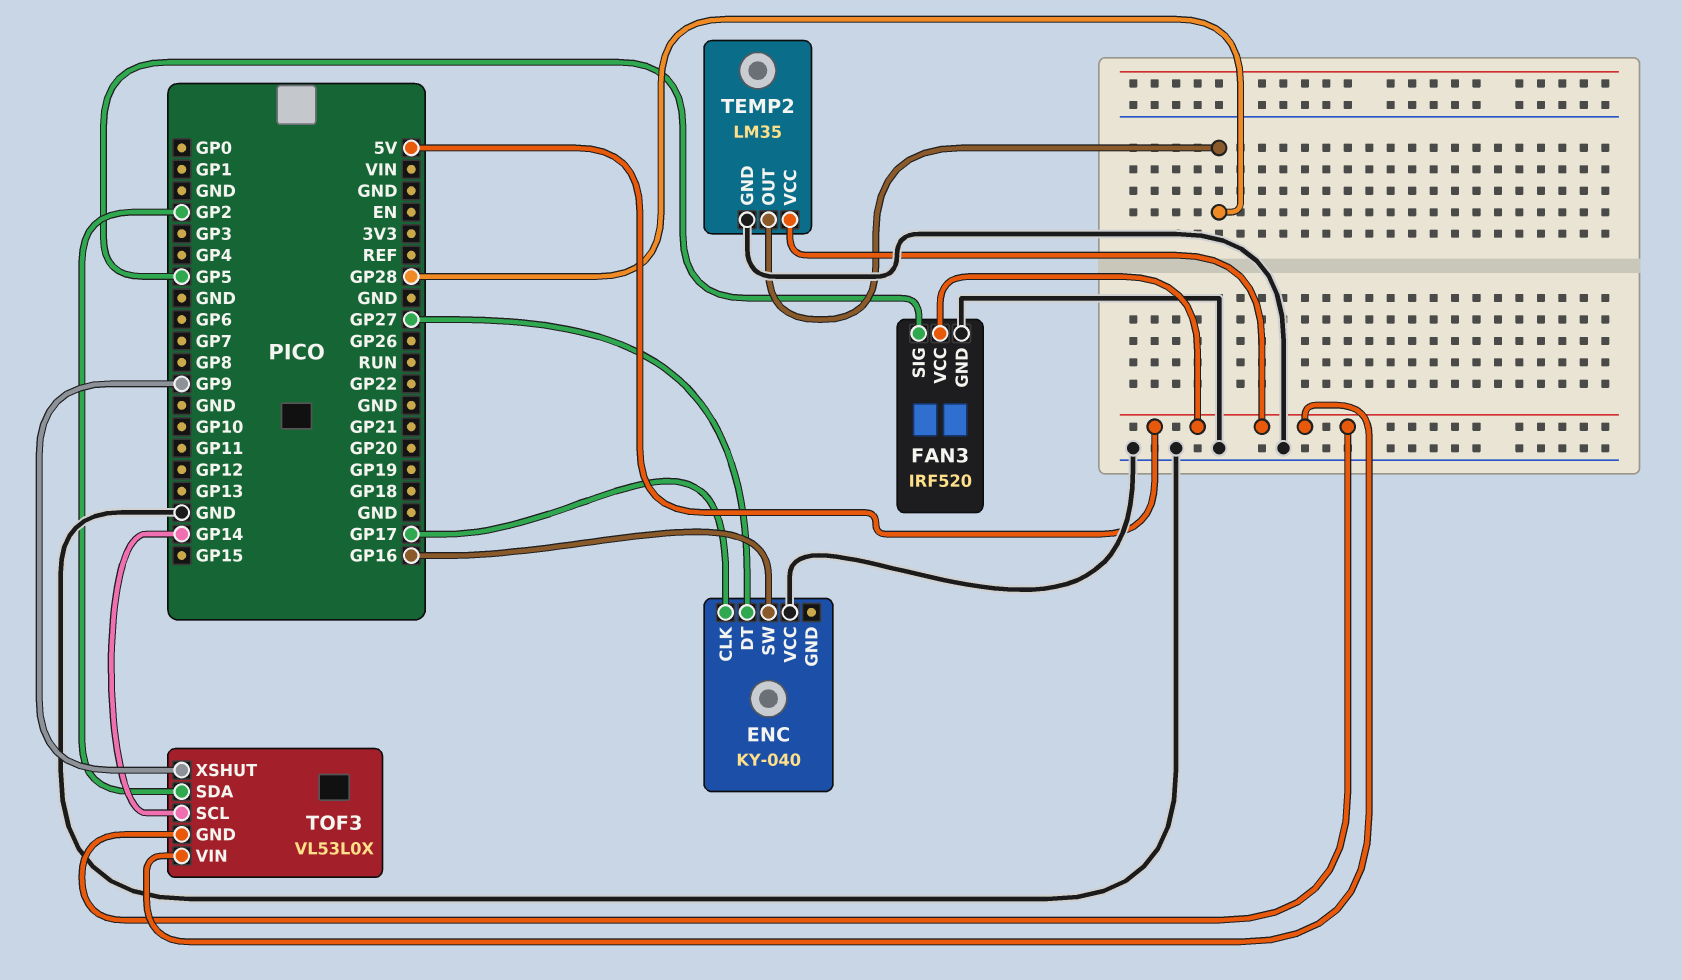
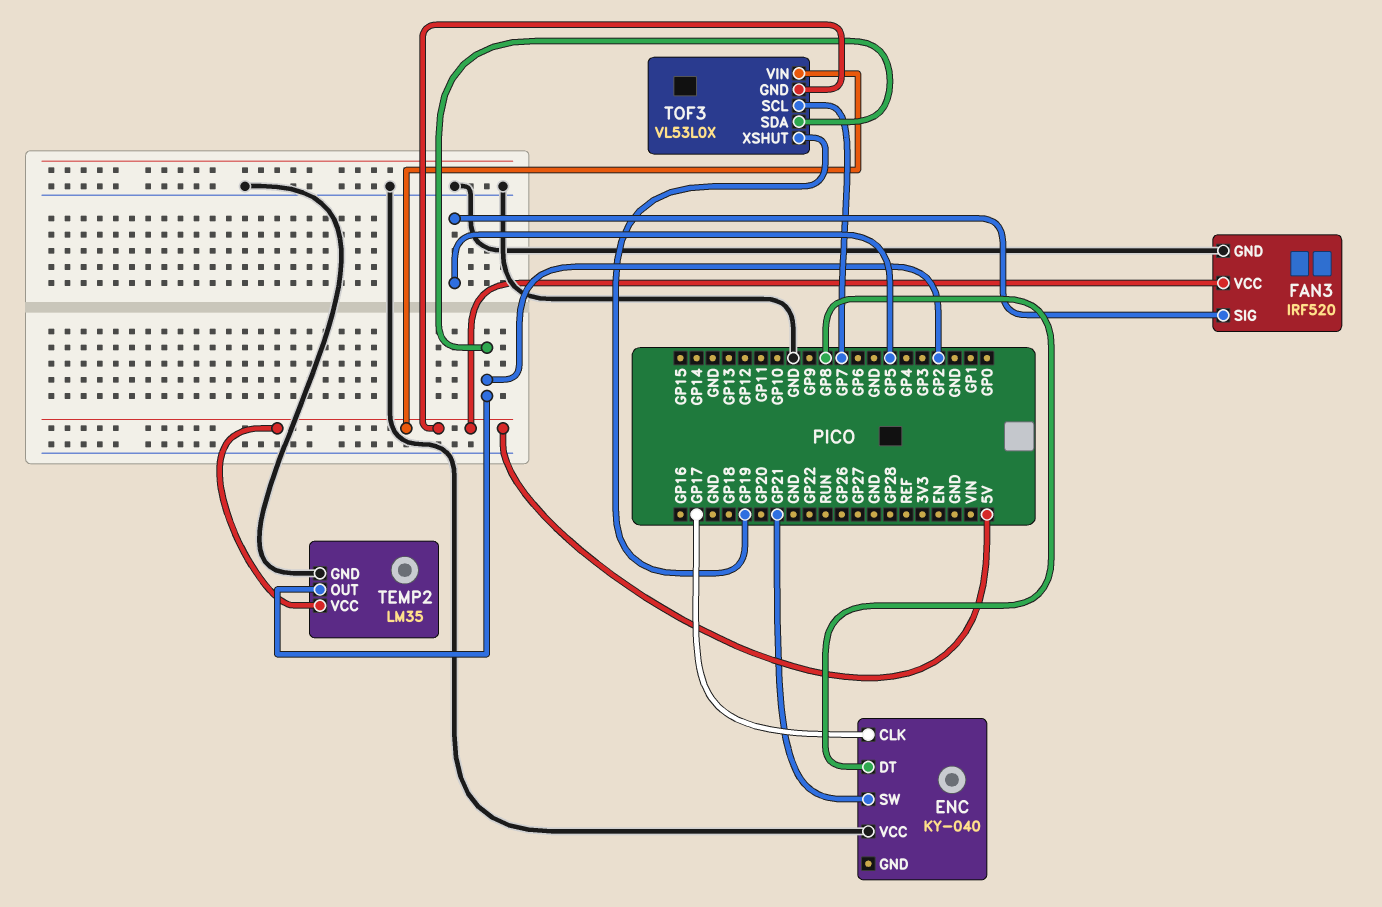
ENC pin DT: GP27 -> GP8
ENC pin SW: GP16 -> GP21
TEMP2 pin OUT: GP28 -> GP2
TOF3 pin SCL: GP14 -> GP7
TOF3 pin XSHUT: GP9 -> GP19

